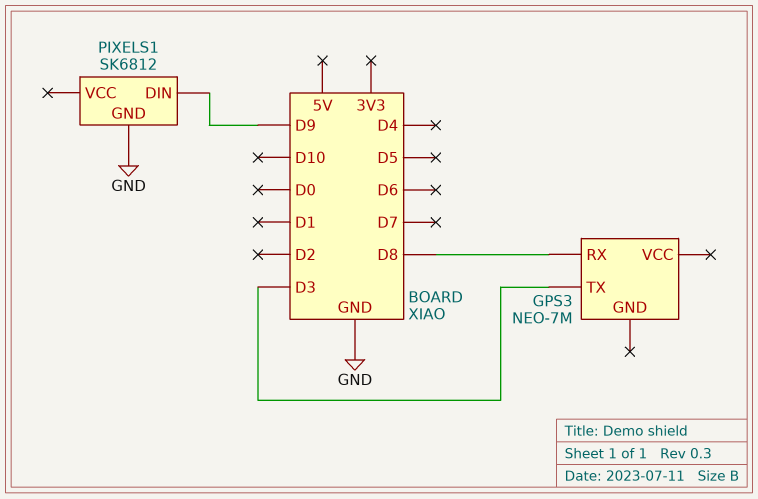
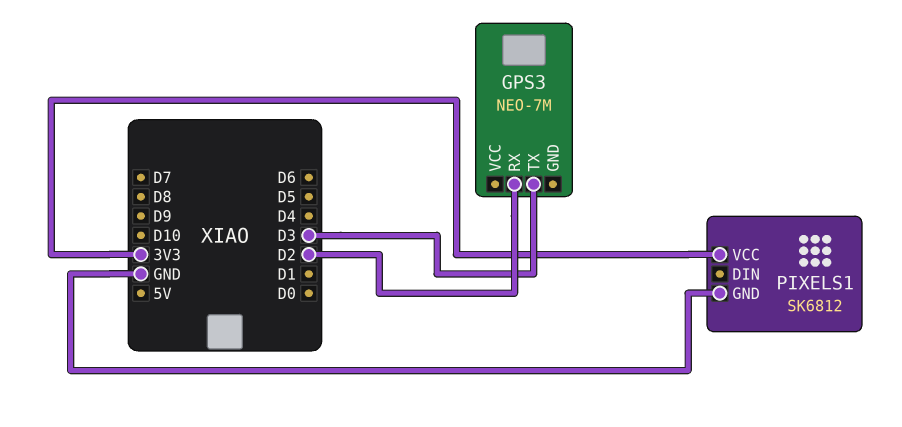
GPS3 pin RX: D8 -> D2
PIXELS1 pin DIN: D9 -> none
PIXELS1 pin VCC: none -> 3V3

